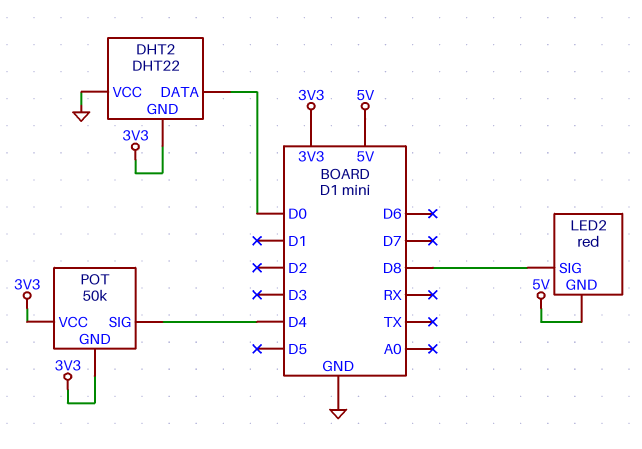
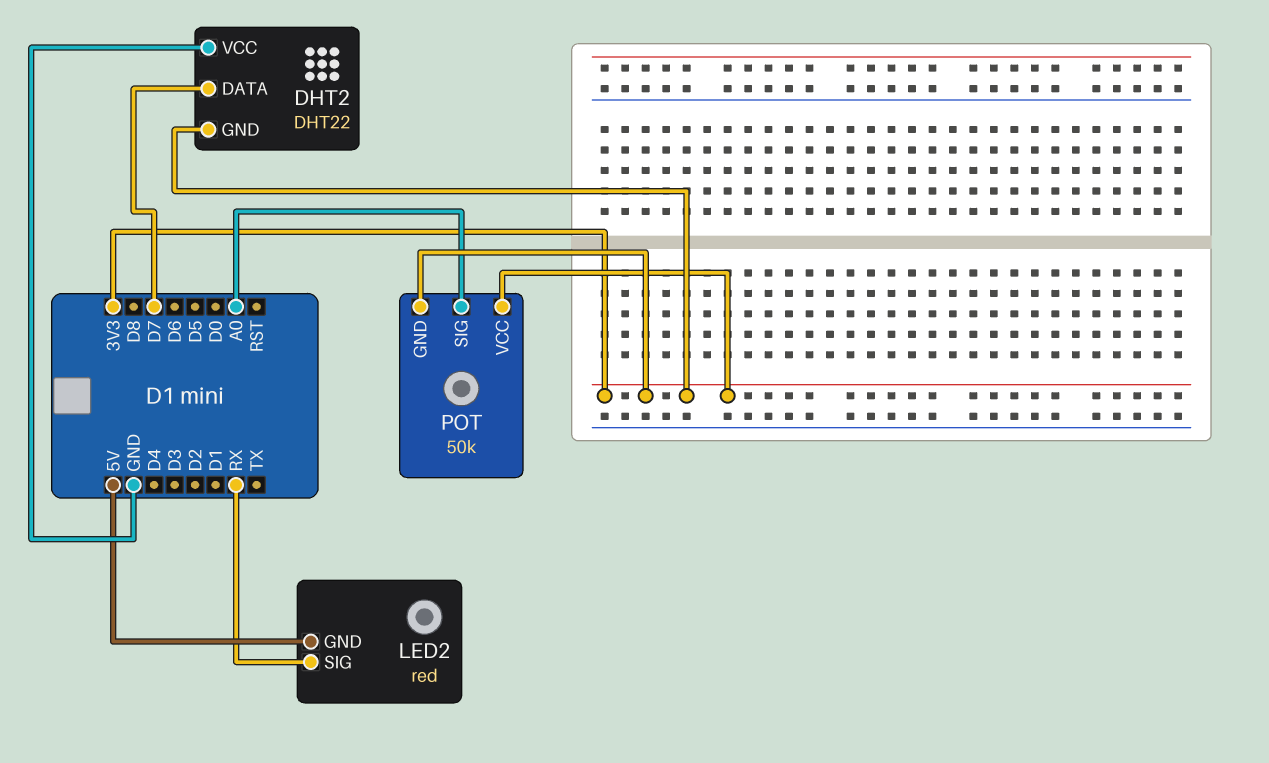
DHT2 pin DATA: D0 -> D7
LED2 pin SIG: D8 -> RX
POT pin SIG: D4 -> A0

